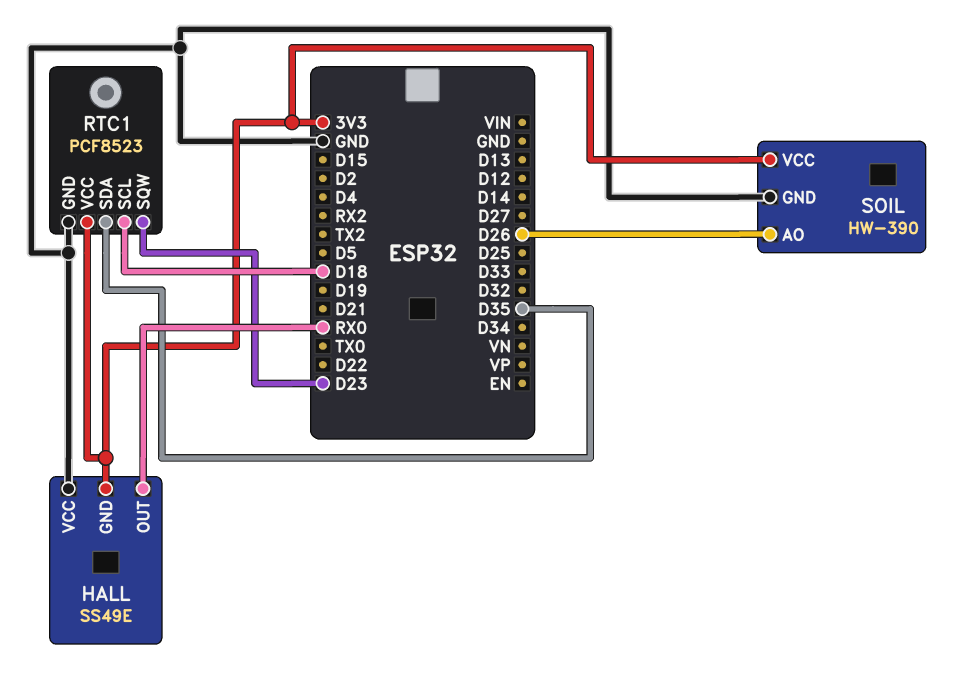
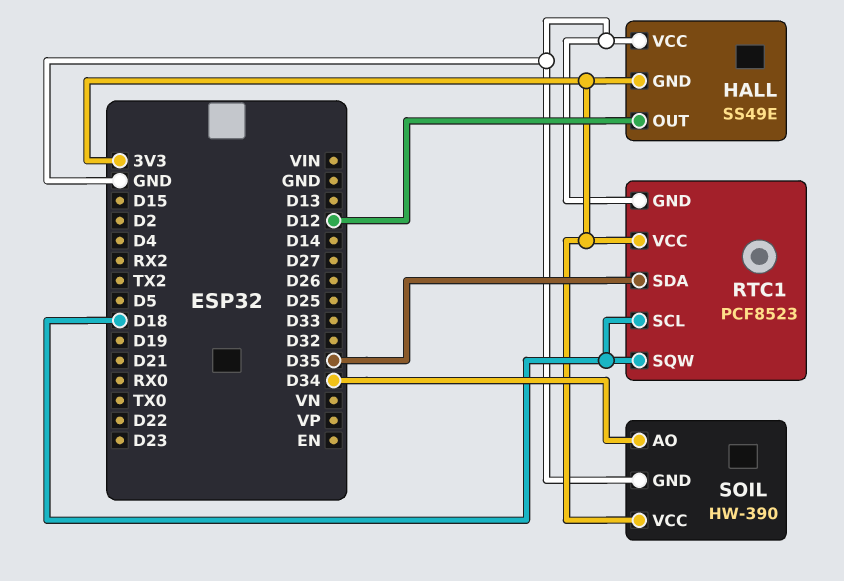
HALL pin OUT: RX0 -> D12
RTC1 pin SQW: D23 -> D18
SOIL pin AO: D26 -> D34

